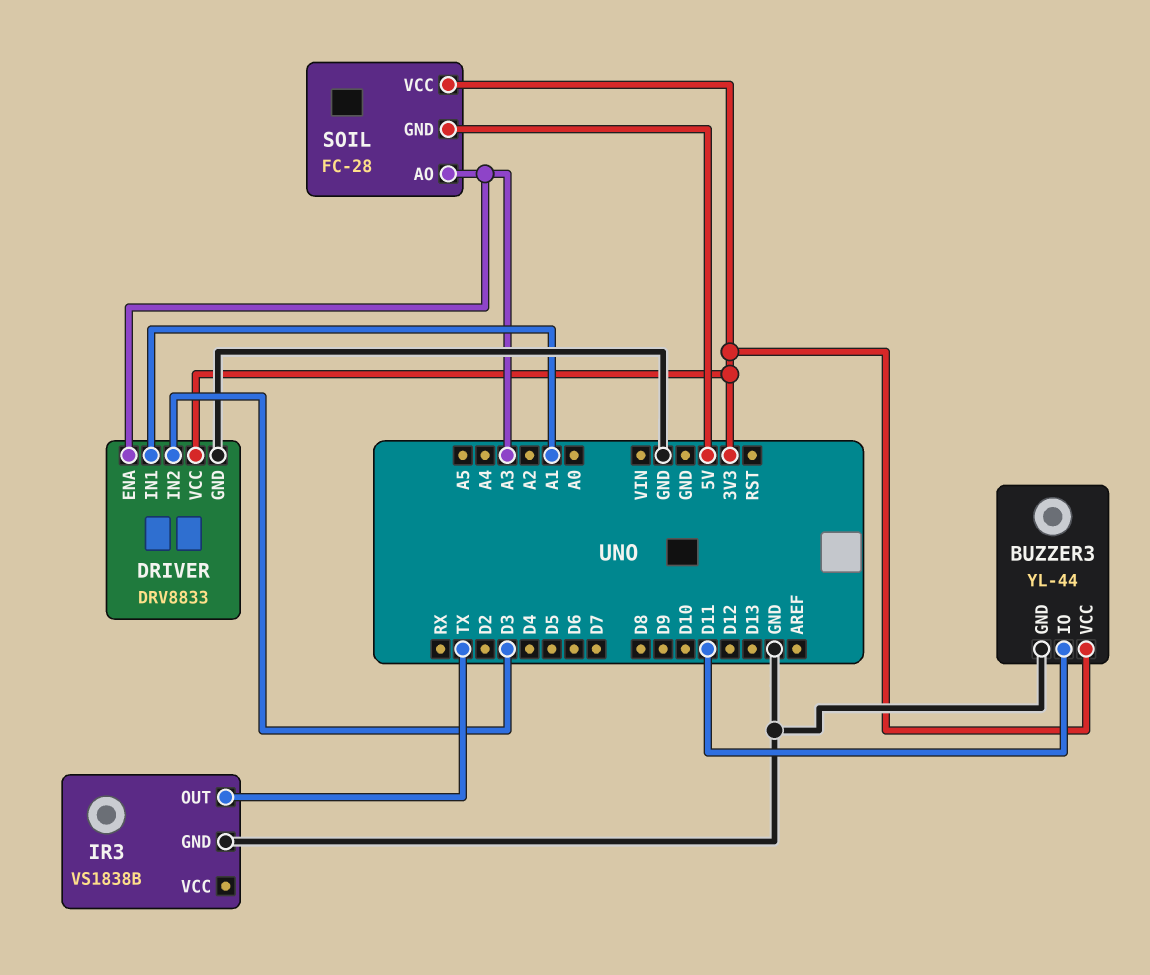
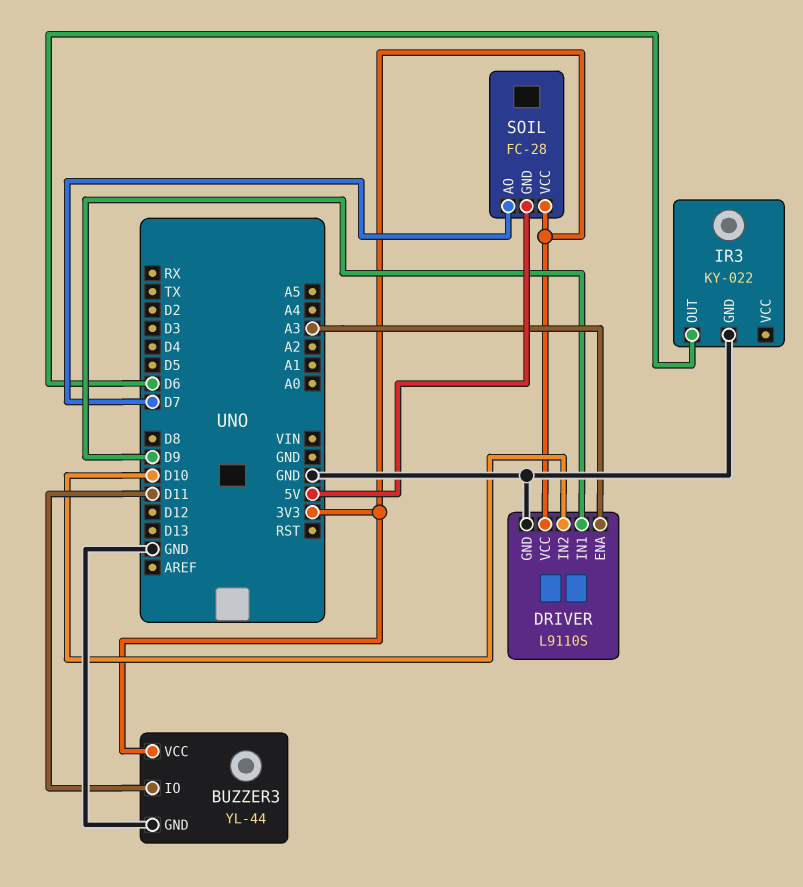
DRIVER: DRV8833 -> L9110S
DRIVER pin IN1: A1 -> D9
DRIVER pin IN2: D3 -> D10
IR3: VS1838B -> KY-022
IR3 pin OUT: TX -> D6
SOIL pin AO: A3 -> D7

